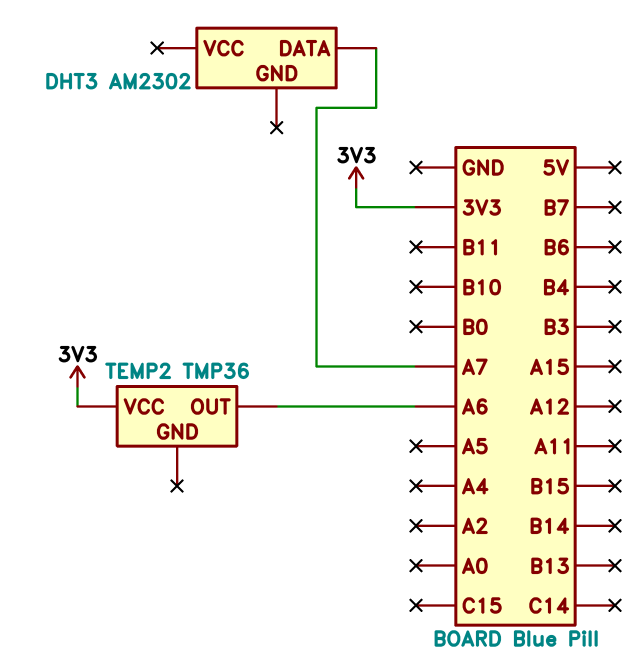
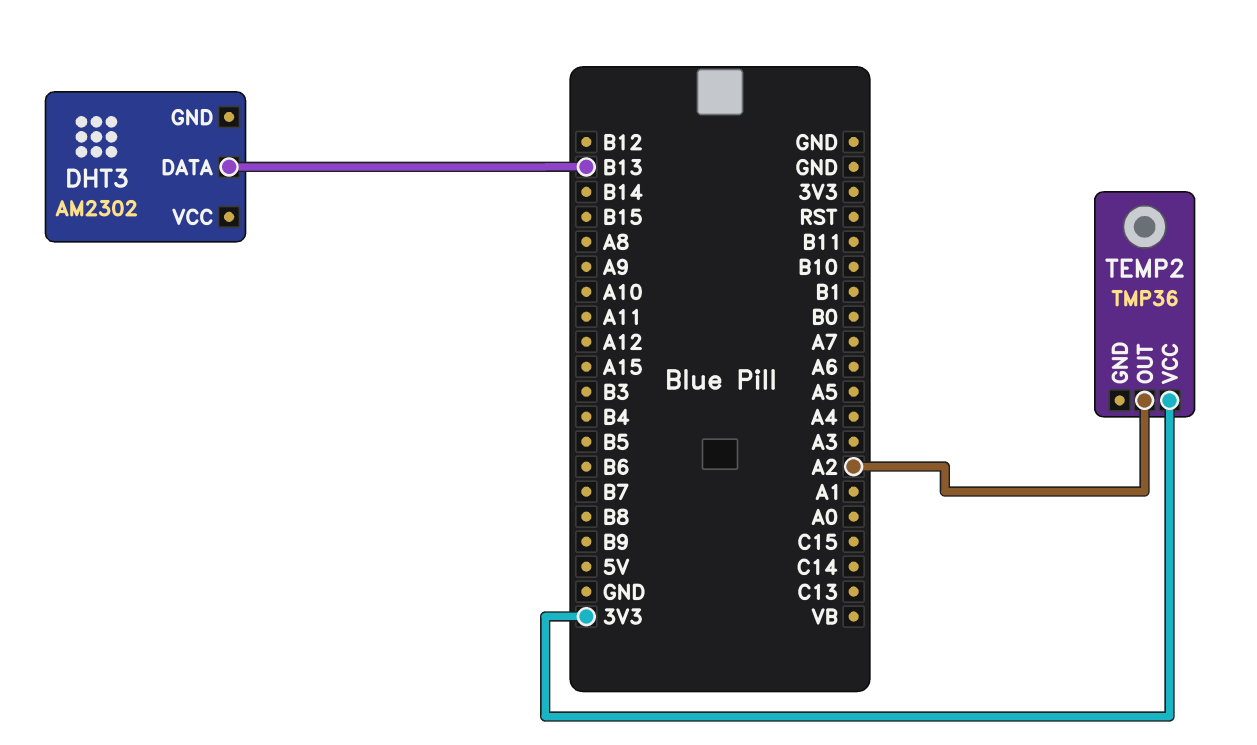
DHT3 pin DATA: A7 -> B13
TEMP2 pin OUT: A6 -> A2

